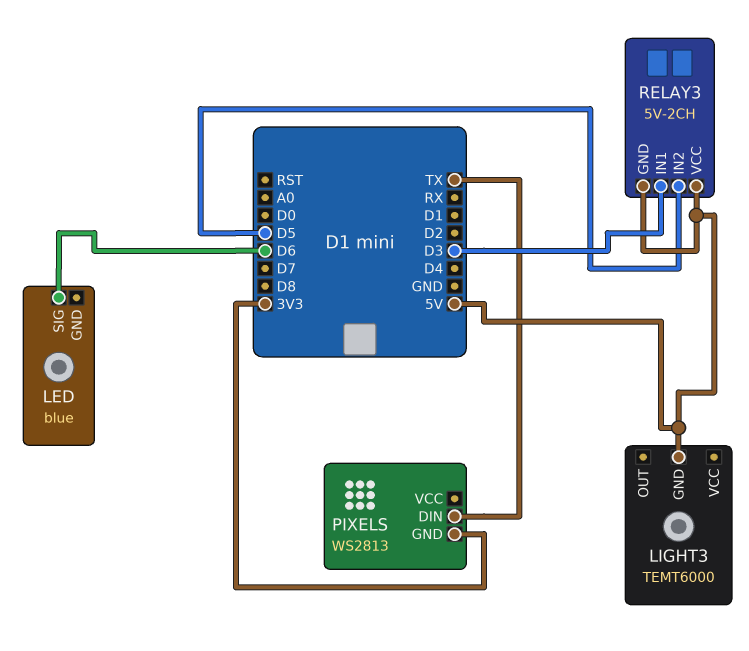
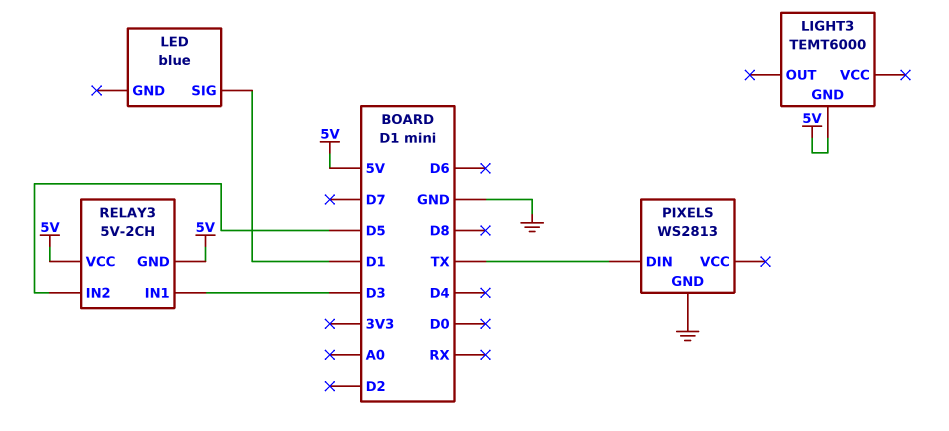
LED pin SIG: D6 -> D1
PIXELS pin GND: 3V3 -> GND

